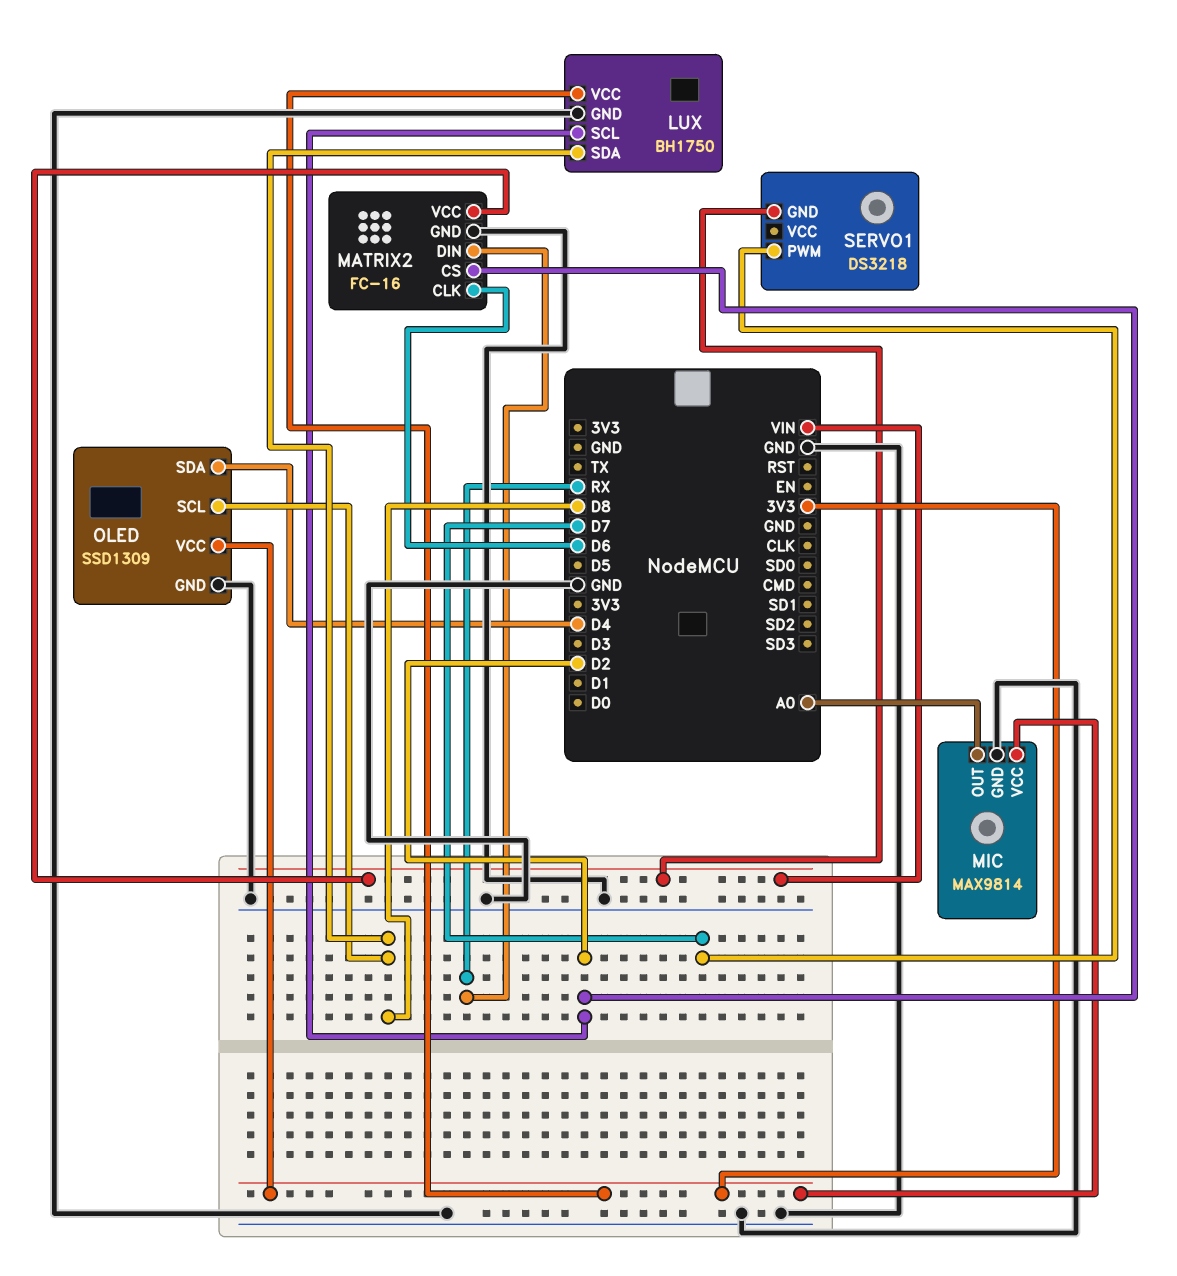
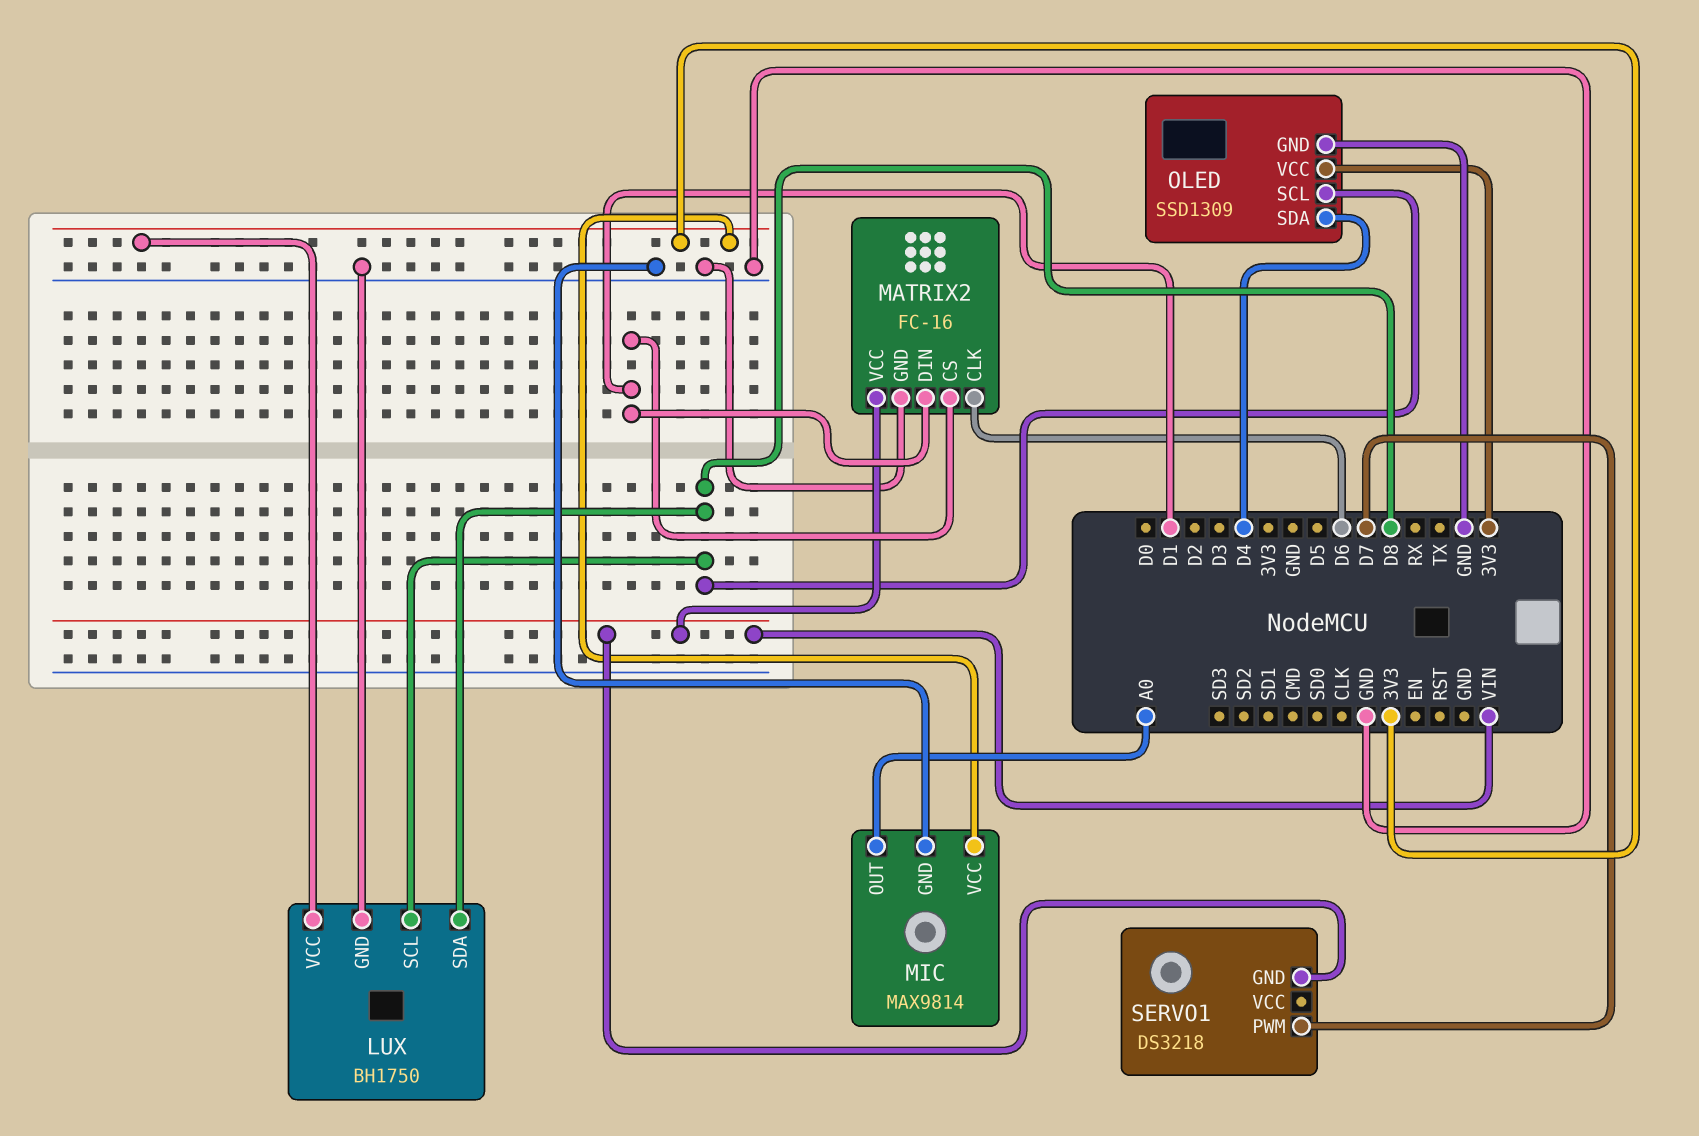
LUX pin SCL: D2 -> D8
MATRIX2 pin CS: D2 -> D1
MATRIX2 pin DIN: RX -> D1

